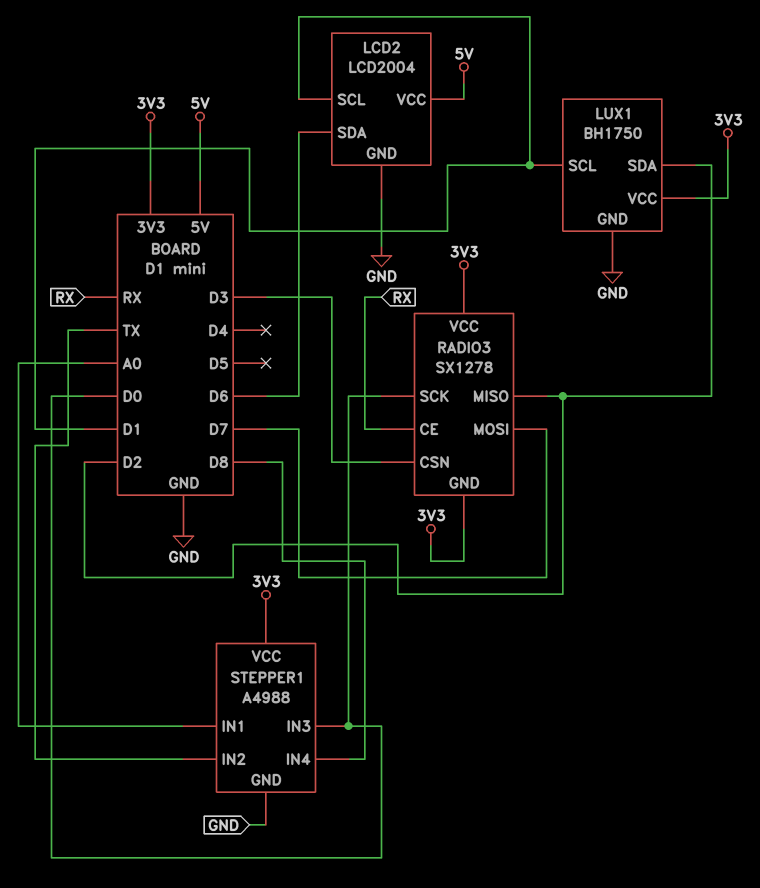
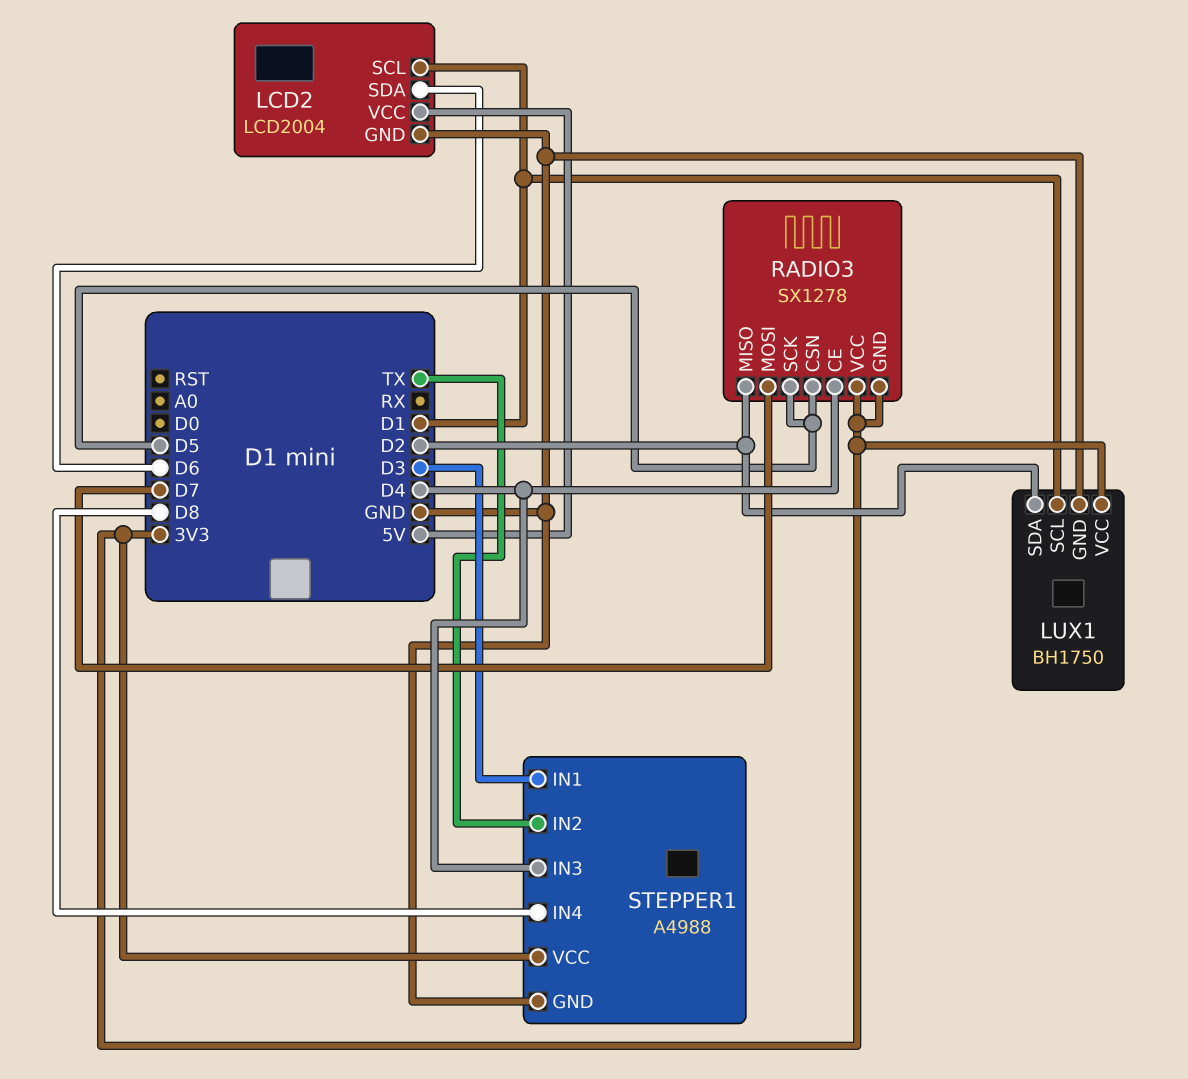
RADIO3 pin CE: RX -> D4
RADIO3 pin CSN: D3 -> D5
RADIO3 pin SCK: D0 -> D5
STEPPER1 pin IN1: A0 -> D3
STEPPER1 pin IN3: D0 -> D4

